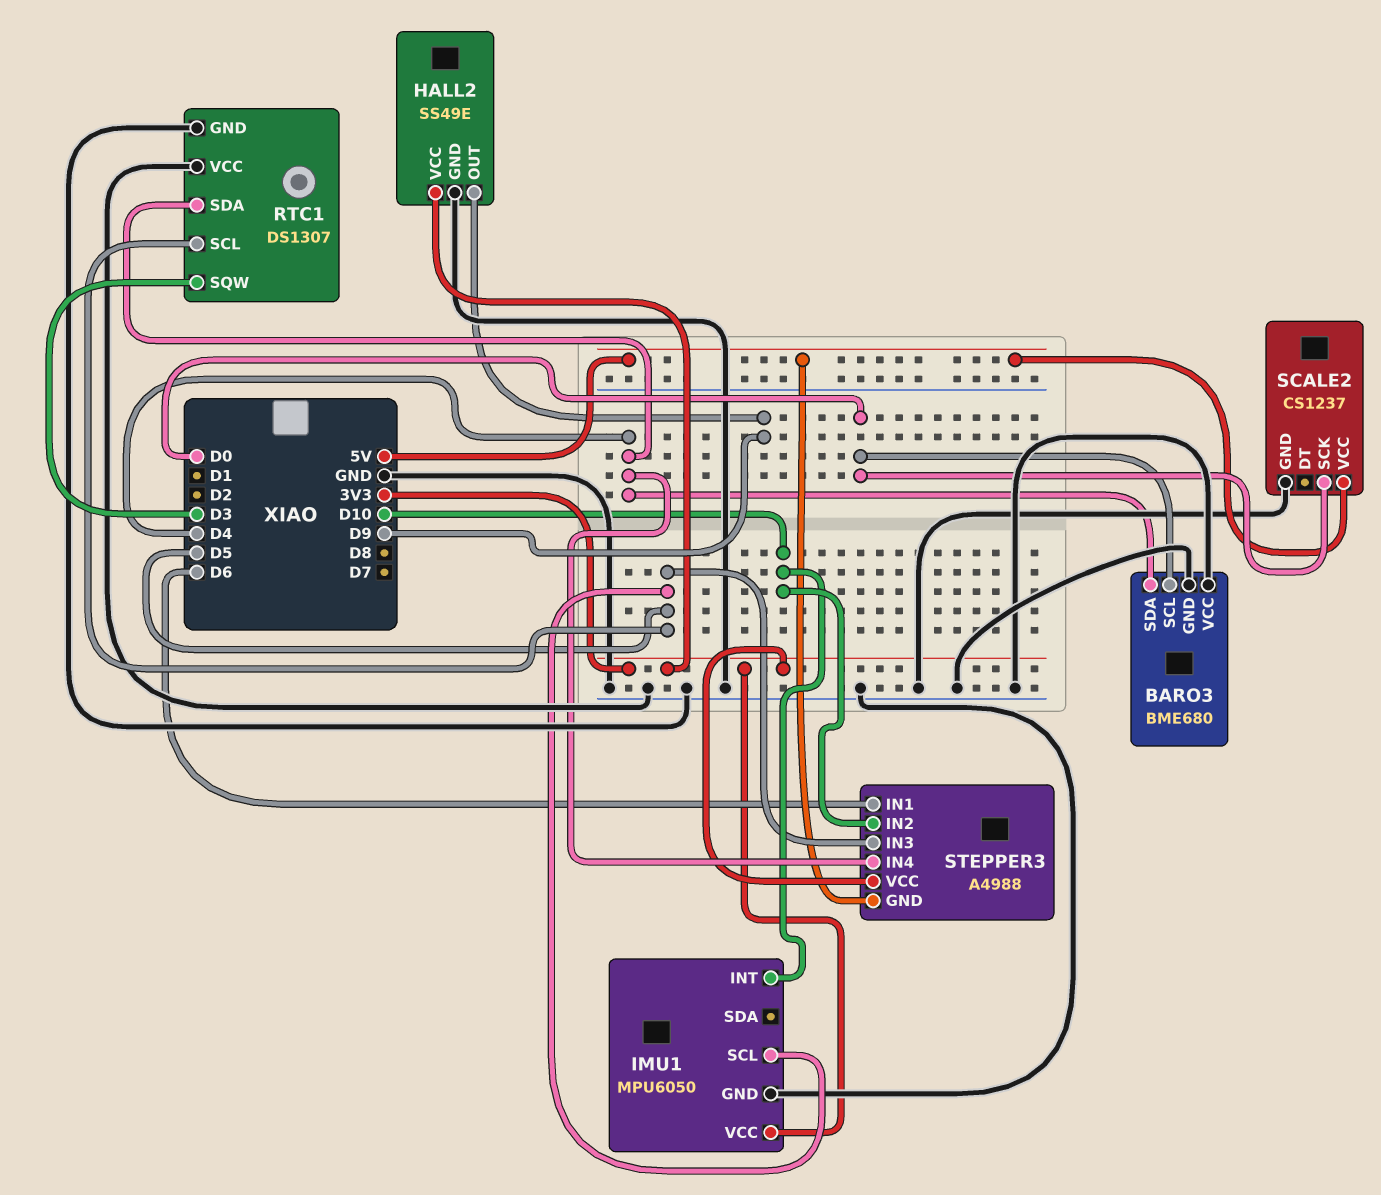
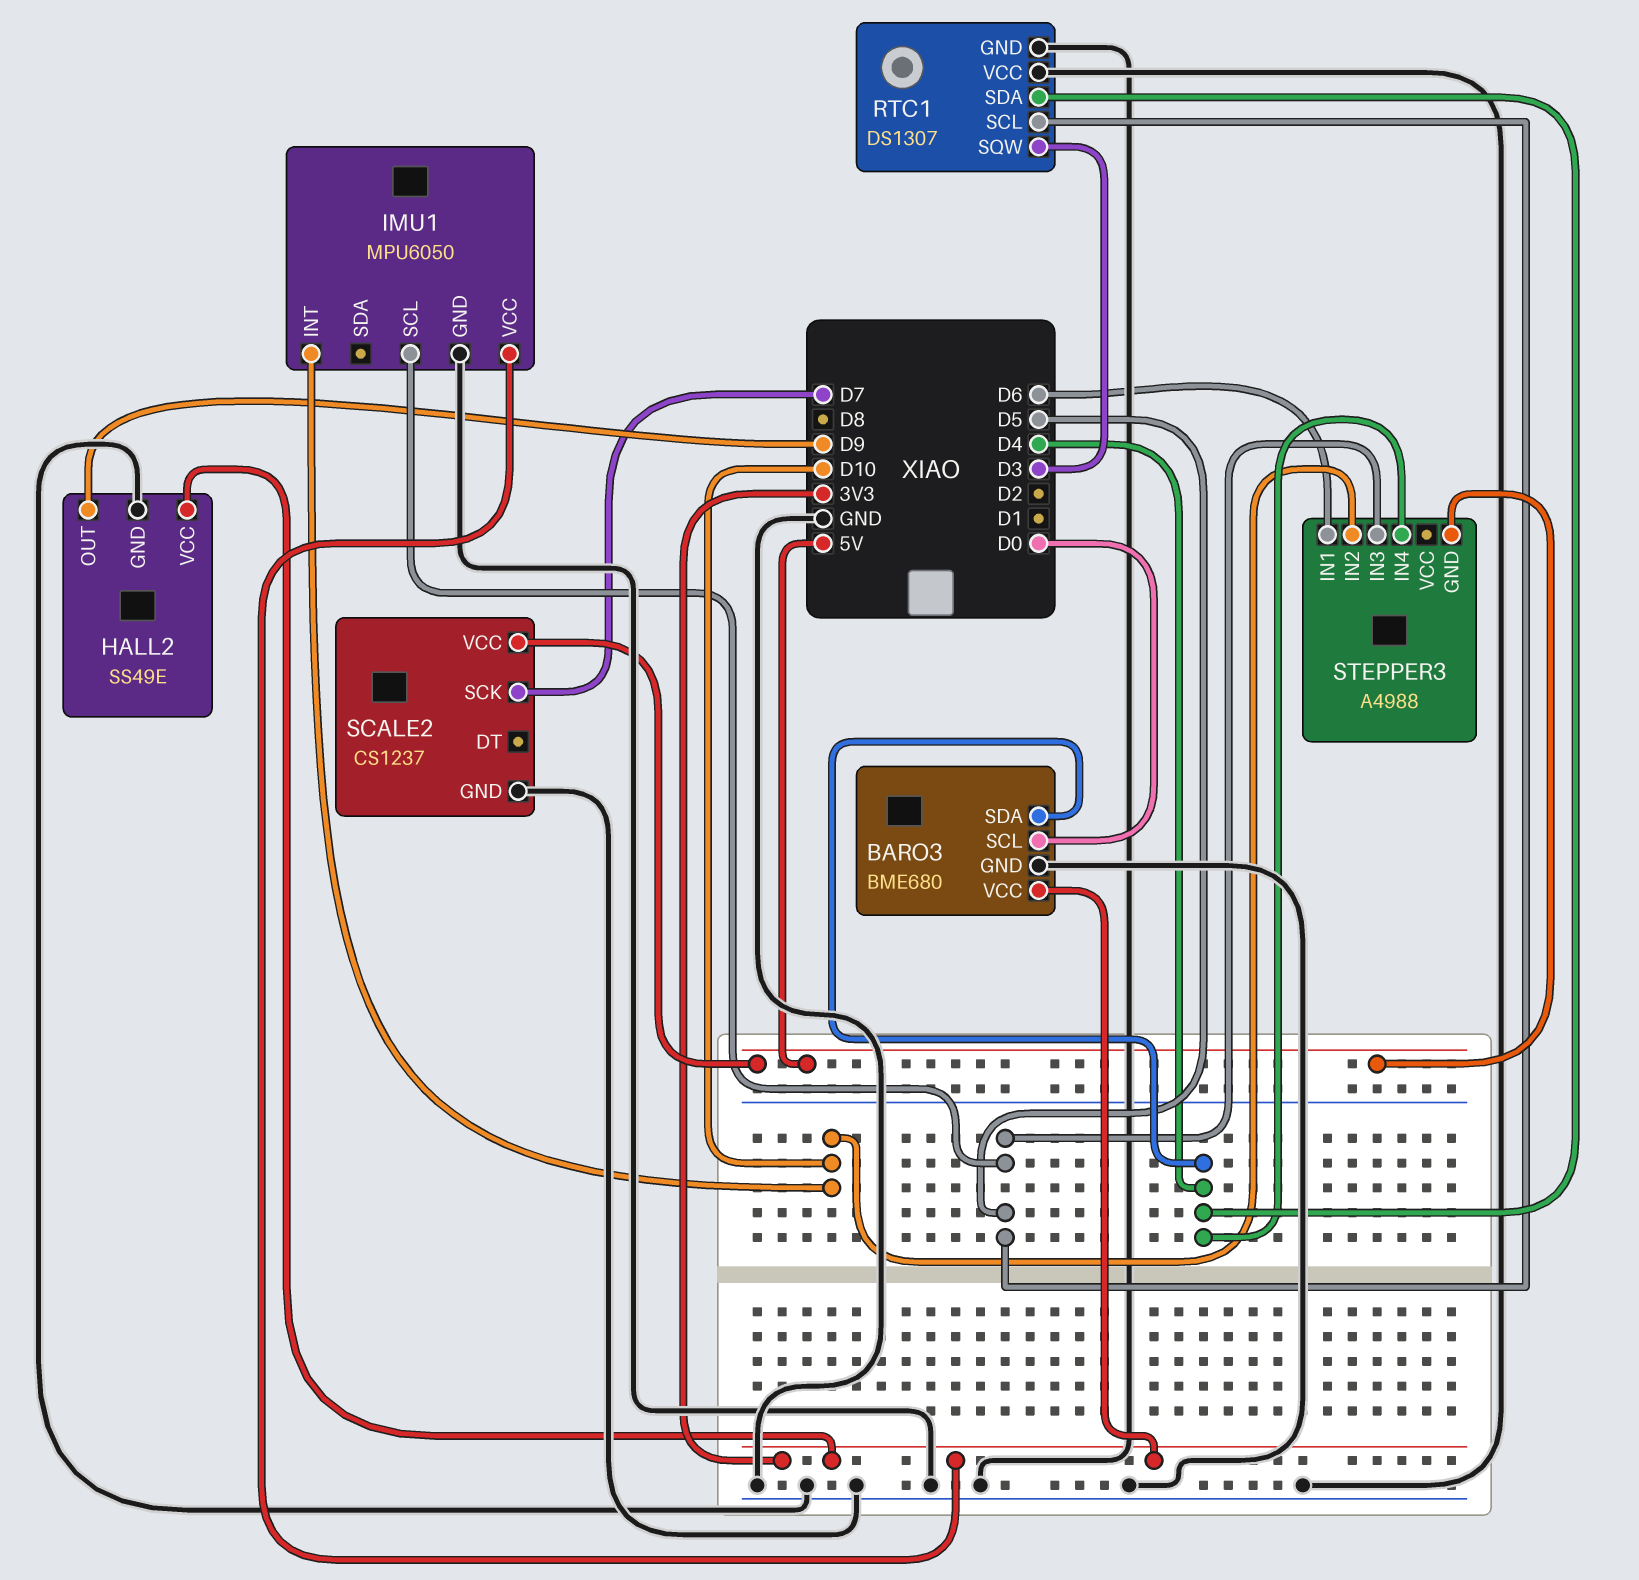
BARO3 pin VCC: GND -> 3V3
SCALE2 pin SCK: D0 -> D7
STEPPER3 pin VCC: 3V3 -> none

